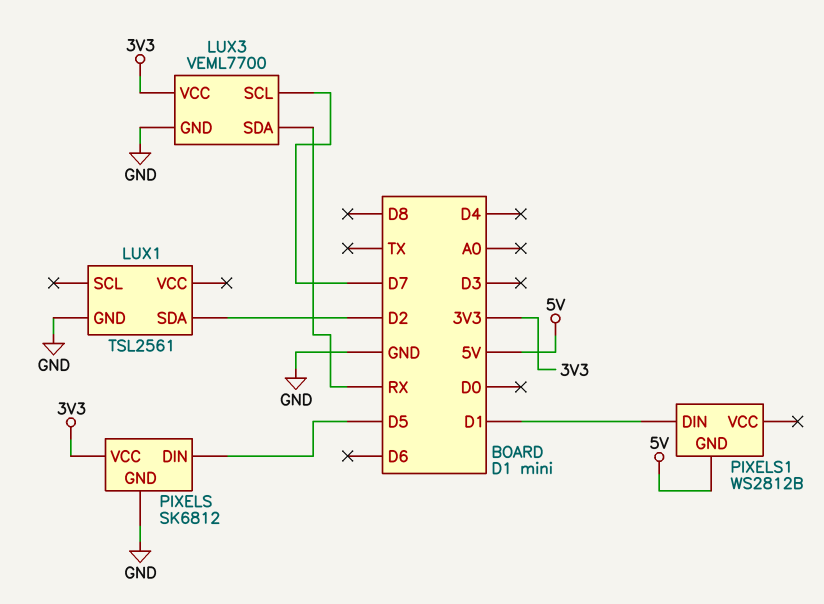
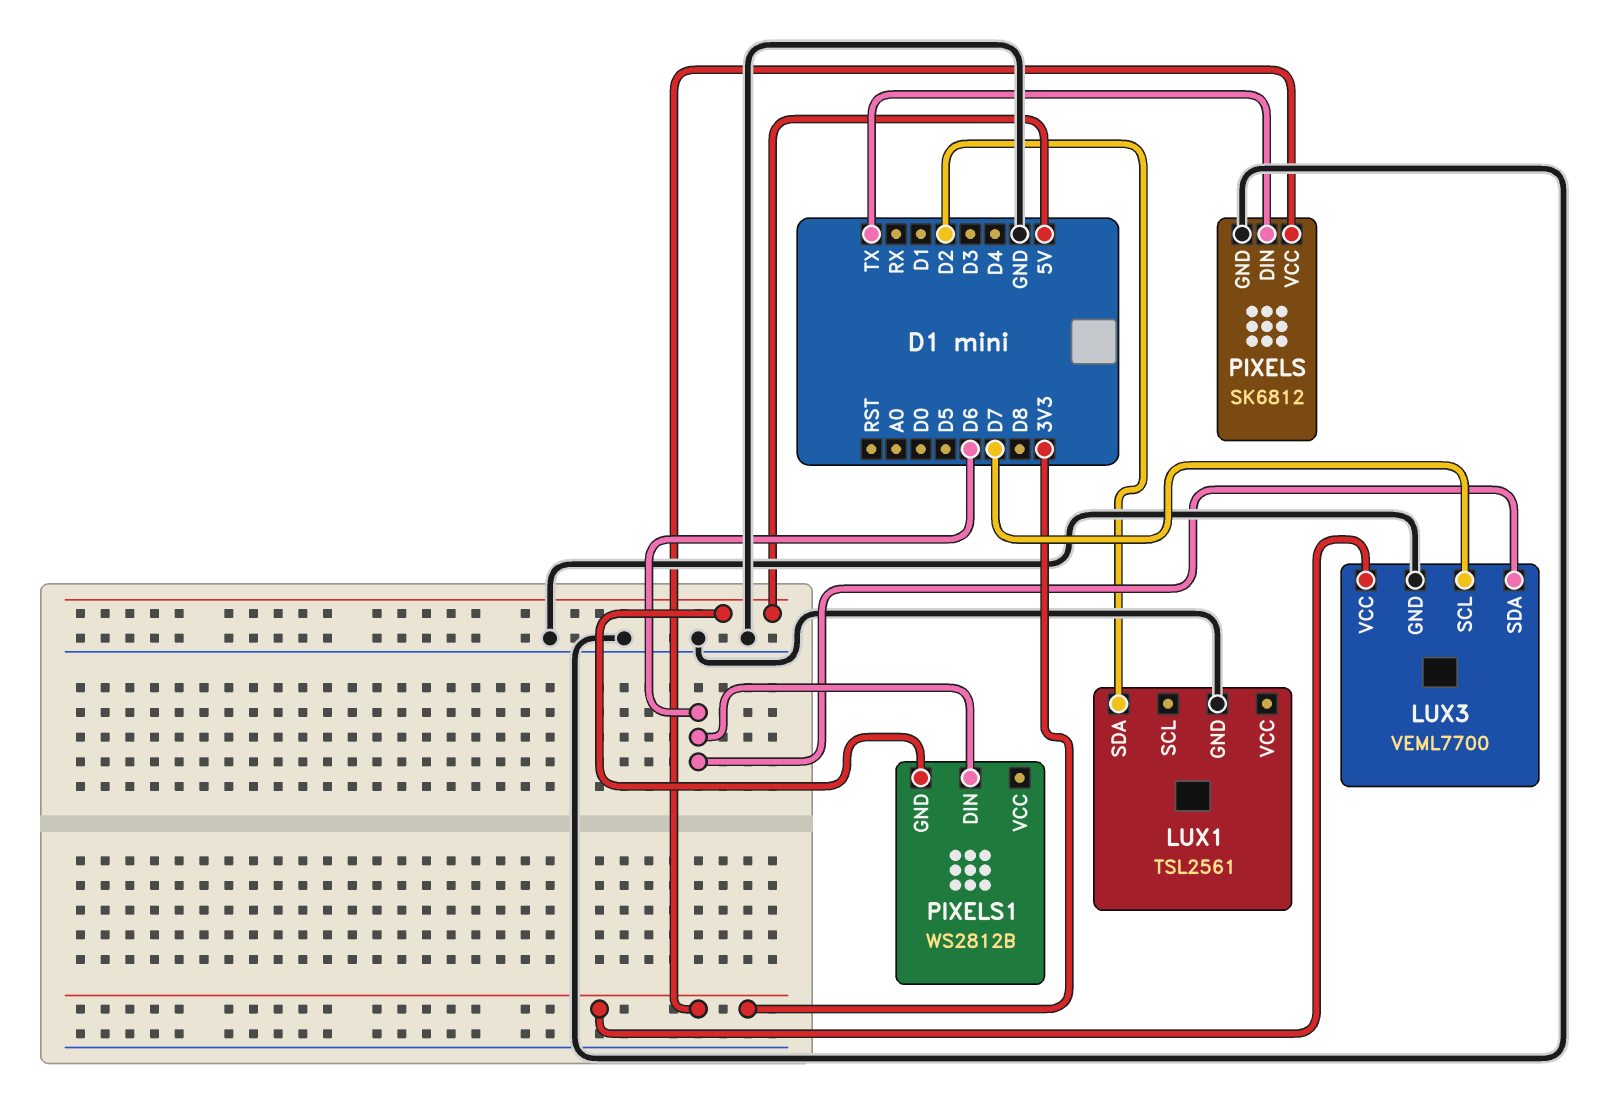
LUX3 pin SDA: RX -> D6
PIXELS pin DIN: D5 -> TX
PIXELS1 pin DIN: D1 -> D6

